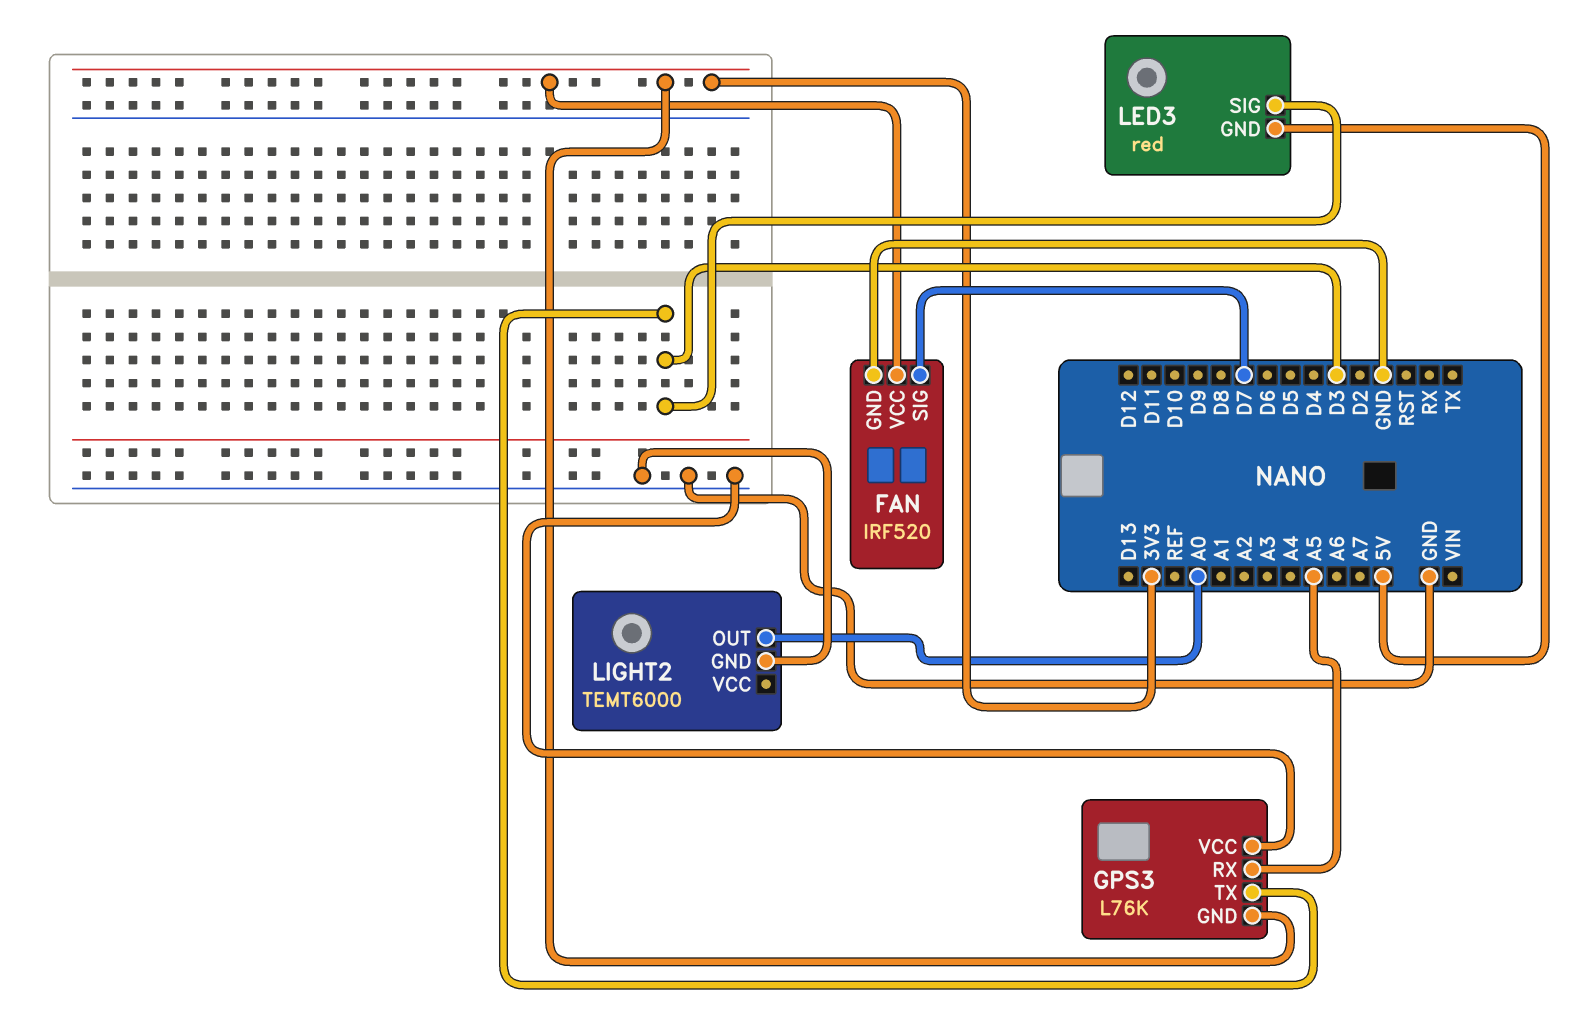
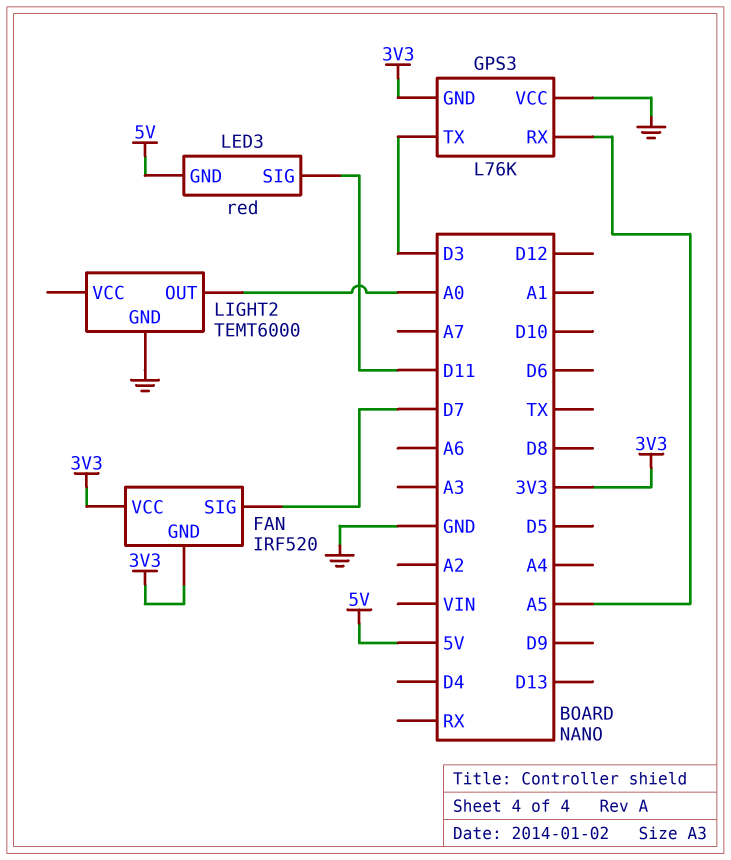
FAN pin GND: GND -> 3V3
LED3 pin SIG: D3 -> D11

